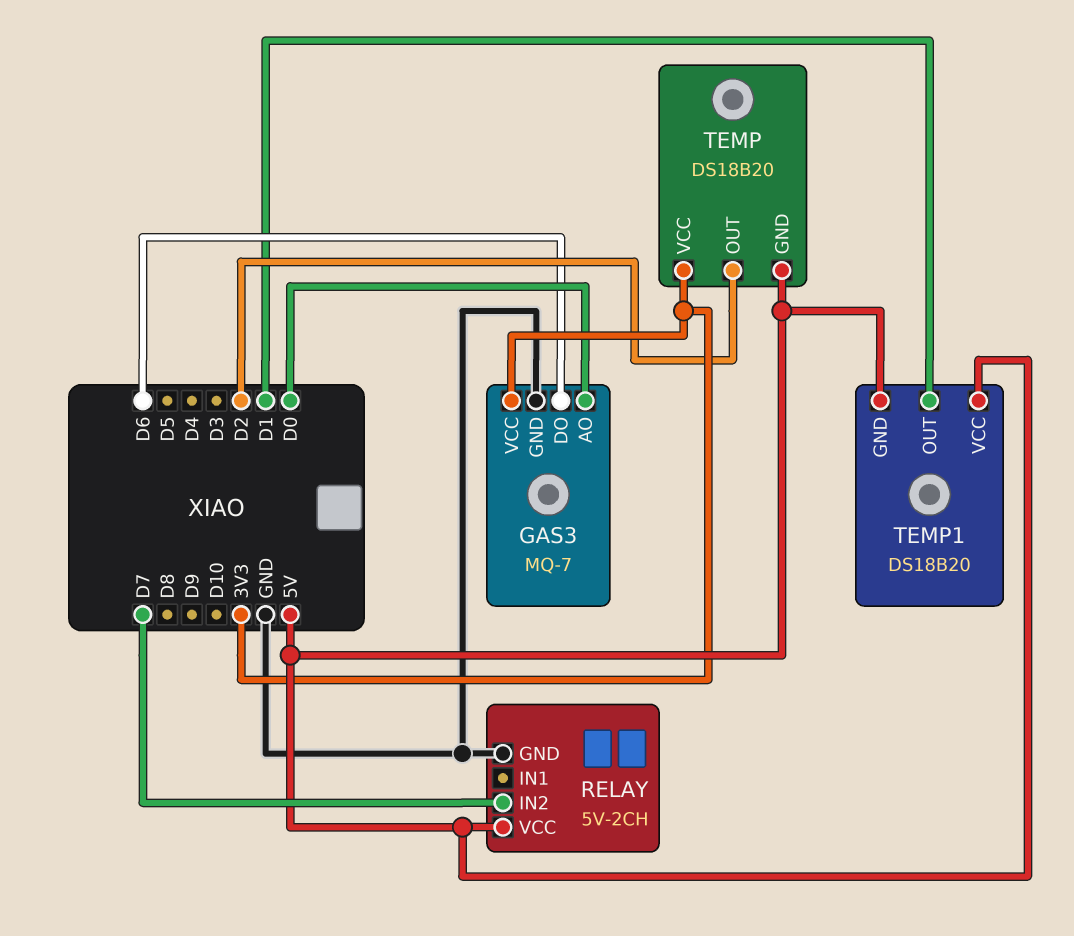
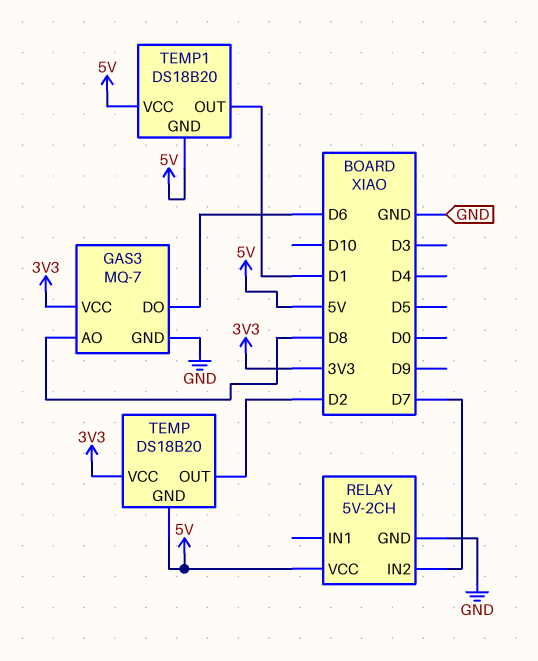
GAS3 pin AO: D0 -> D8

